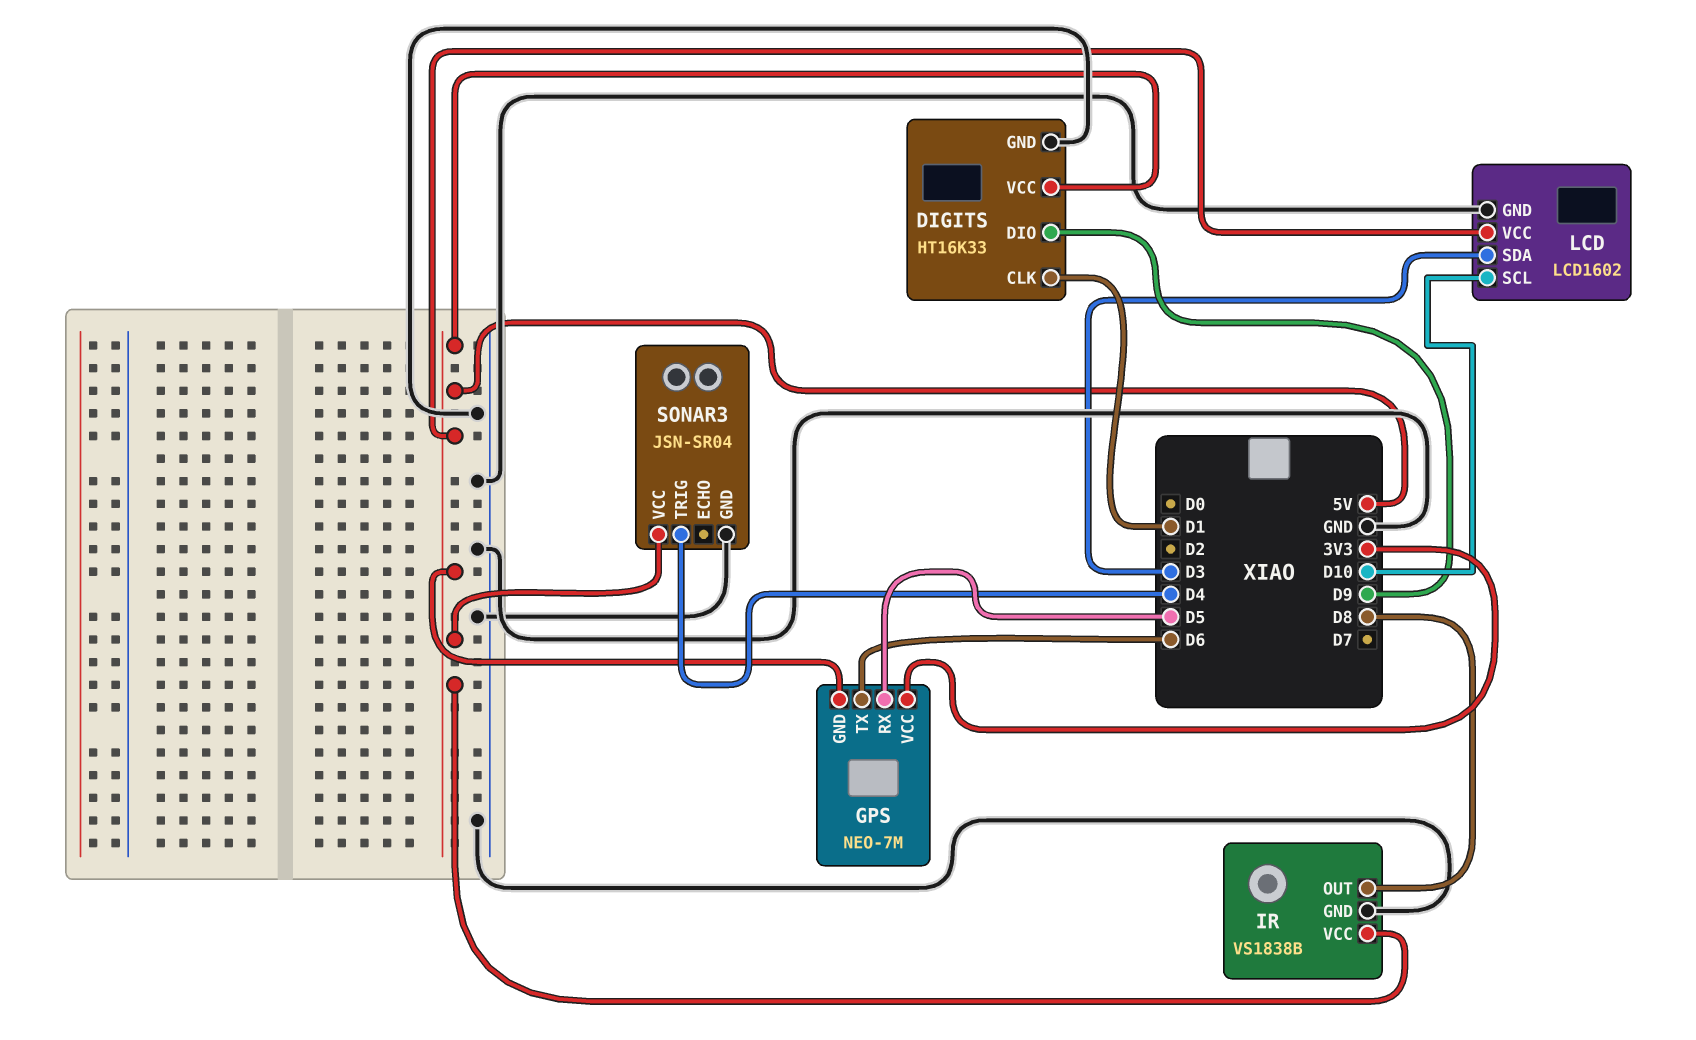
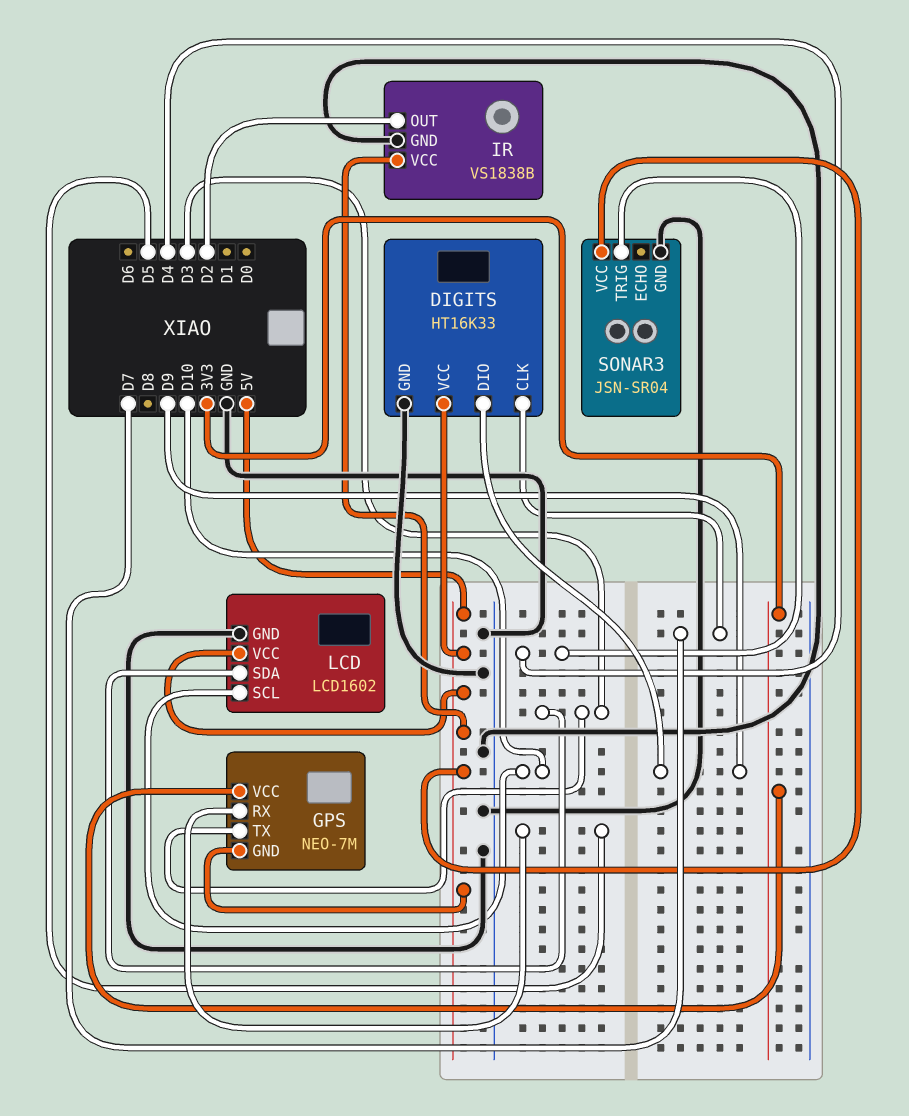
DIGITS pin CLK: D1 -> D7
GPS pin TX: D6 -> D3
IR pin OUT: D8 -> D2

